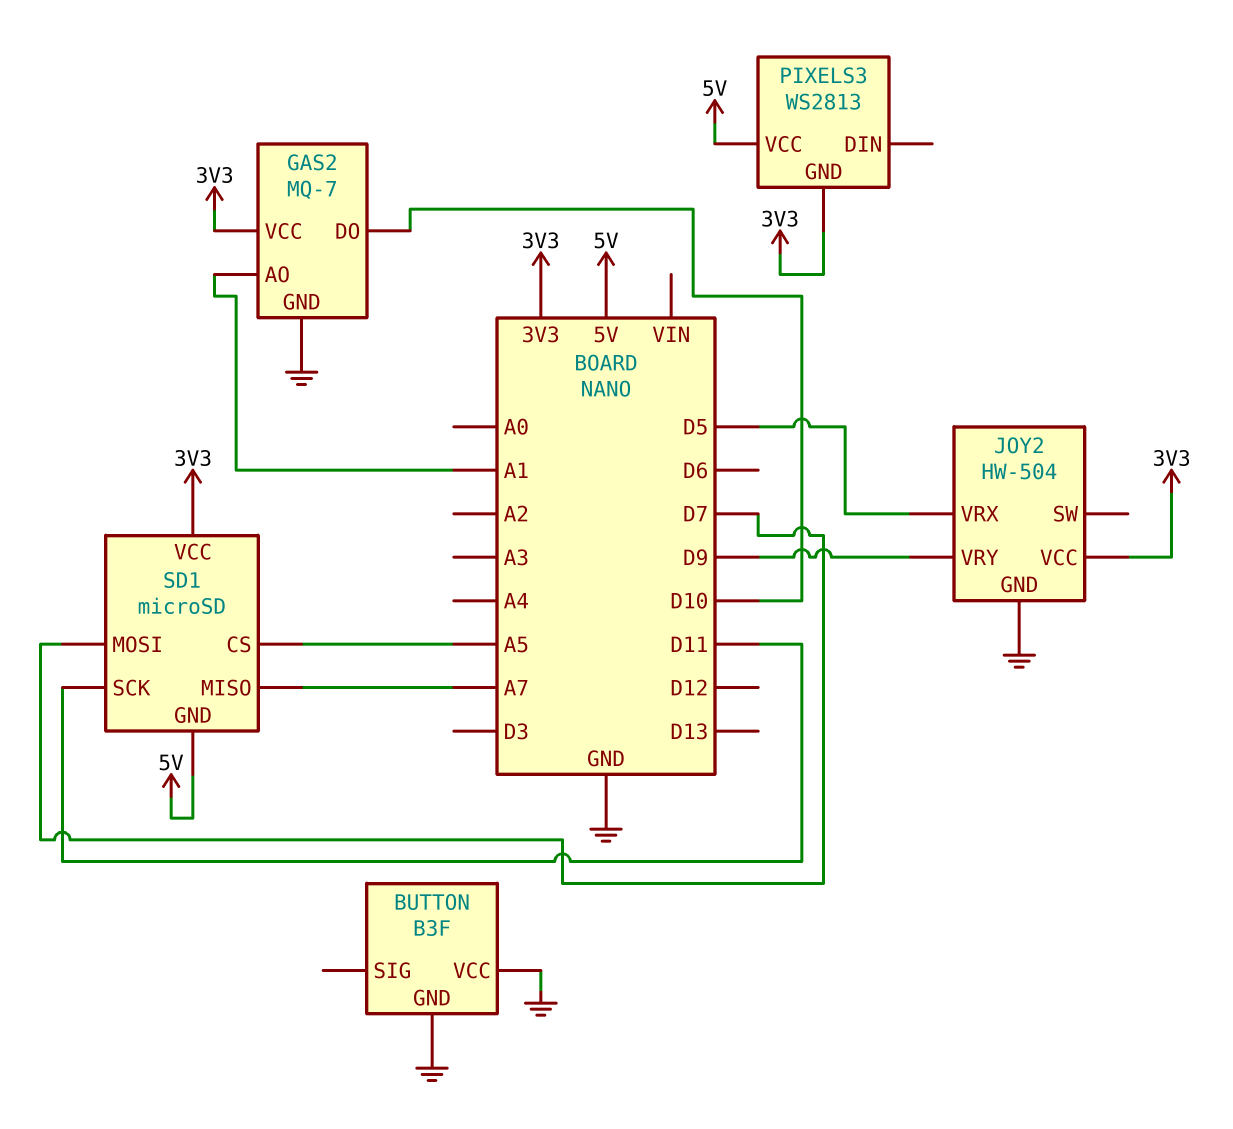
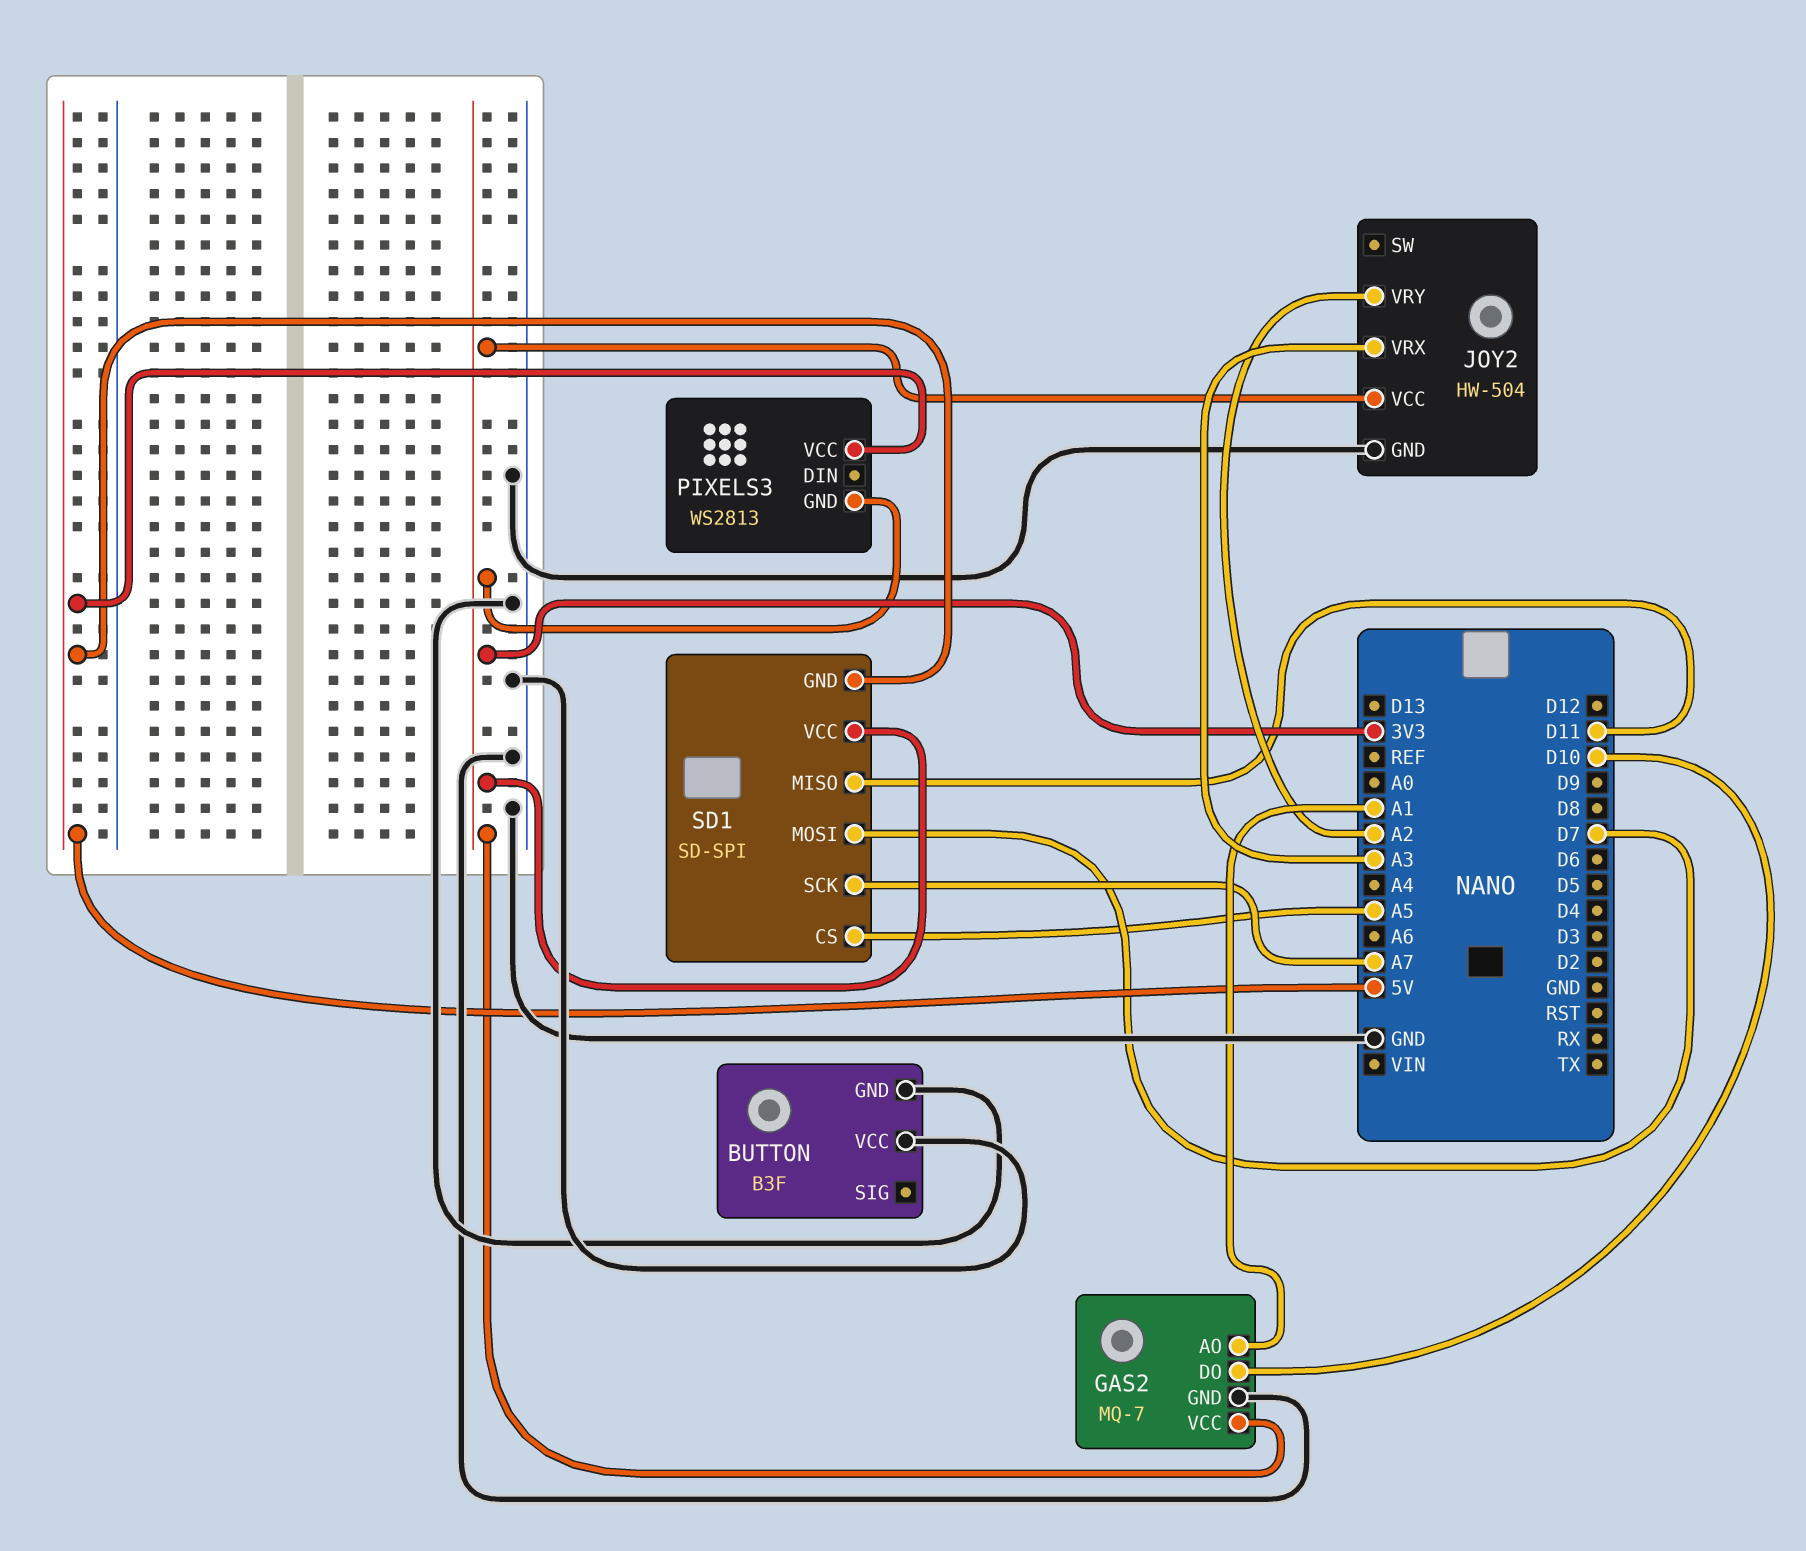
JOY2 pin VRX: D5 -> A3
JOY2 pin VRY: D9 -> A2
SD1: microSD -> SD-SPI
SD1 pin MISO: A7 -> D11
SD1 pin SCK: D11 -> A7

